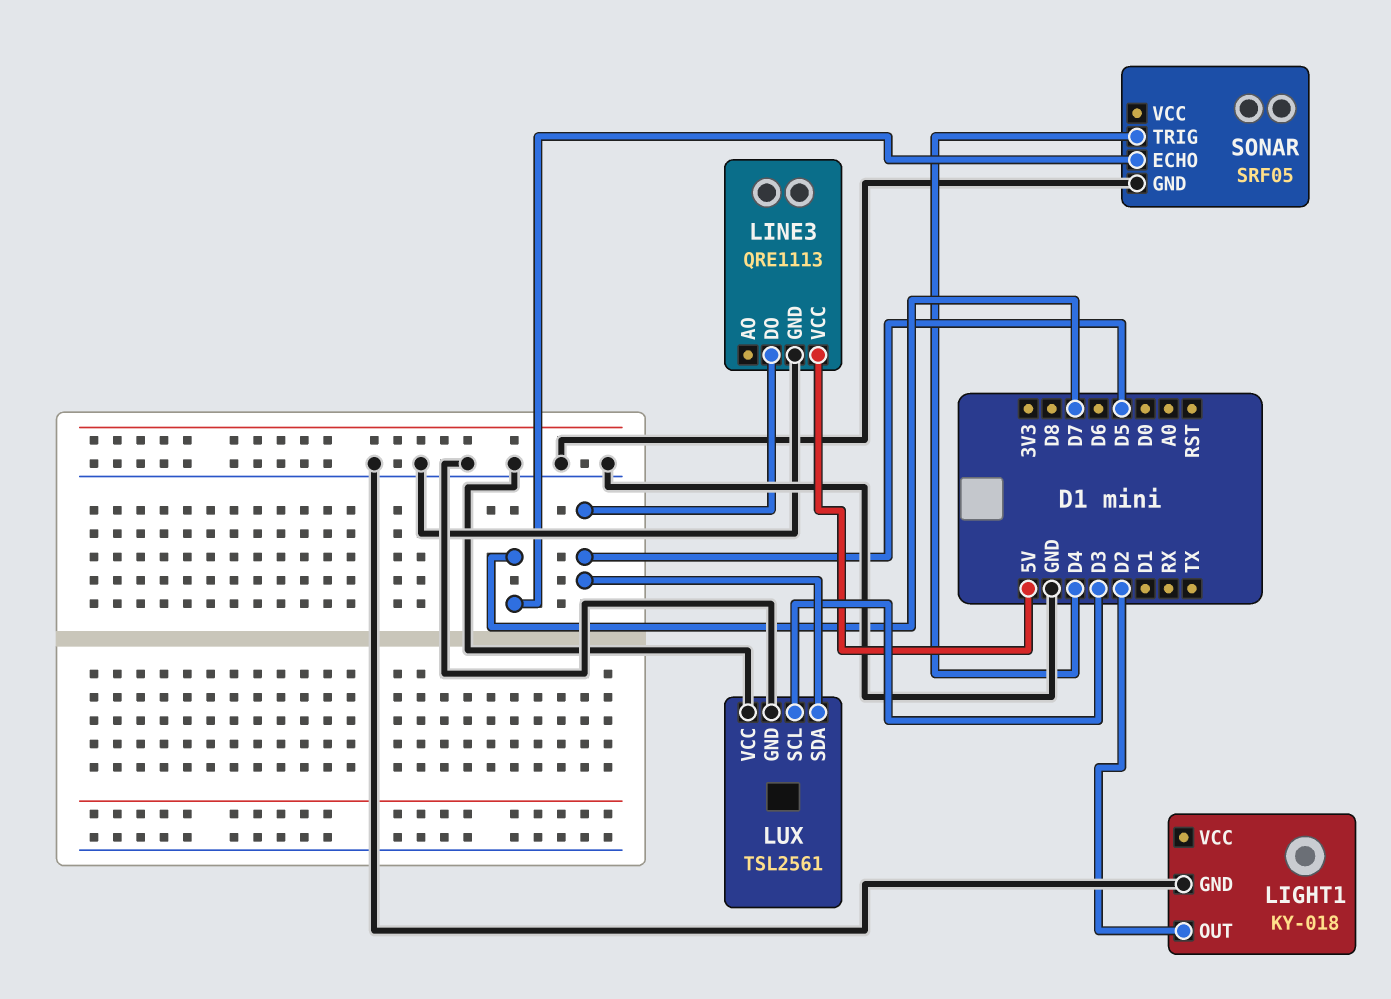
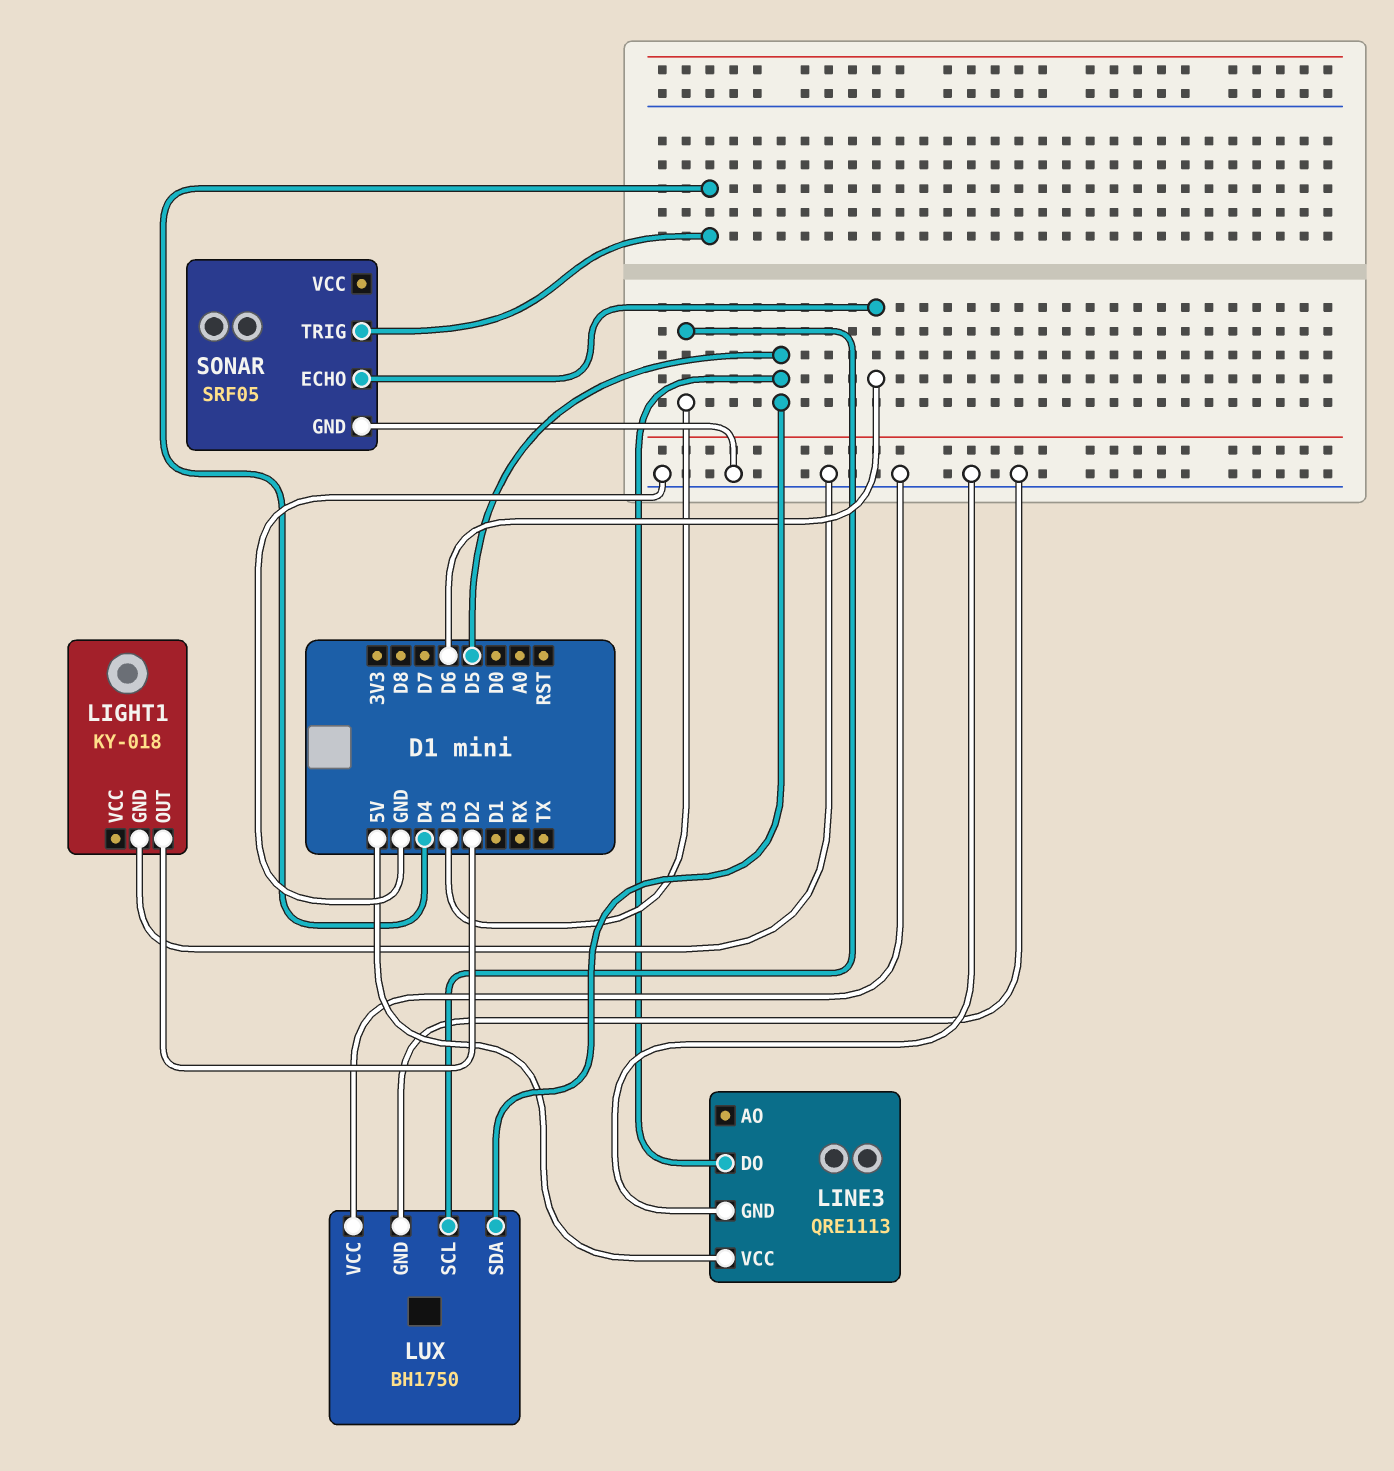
LUX: TSL2561 -> BH1750
SONAR pin ECHO: D7 -> D6

